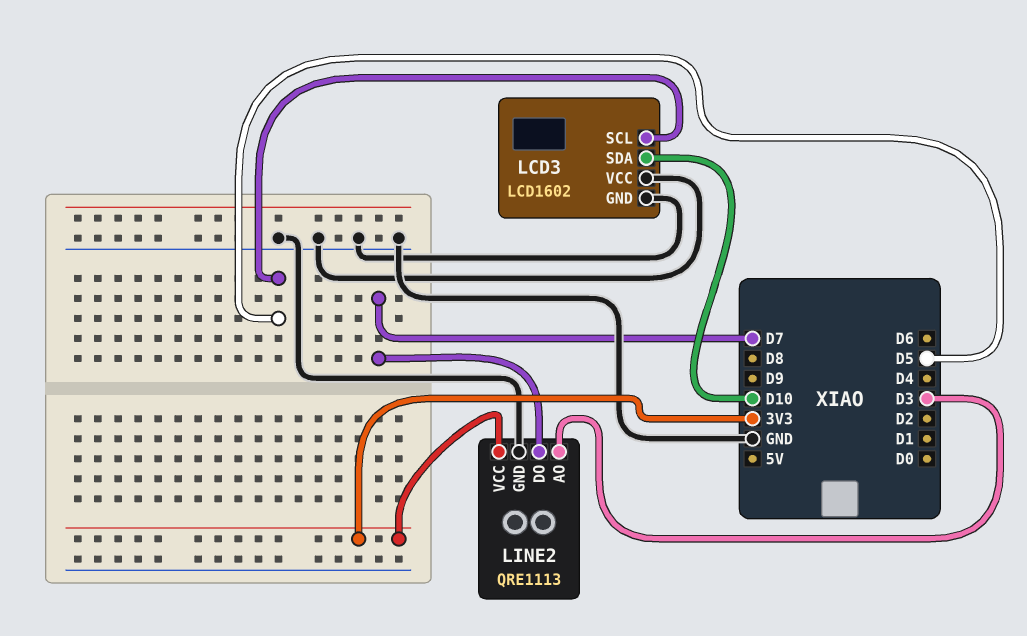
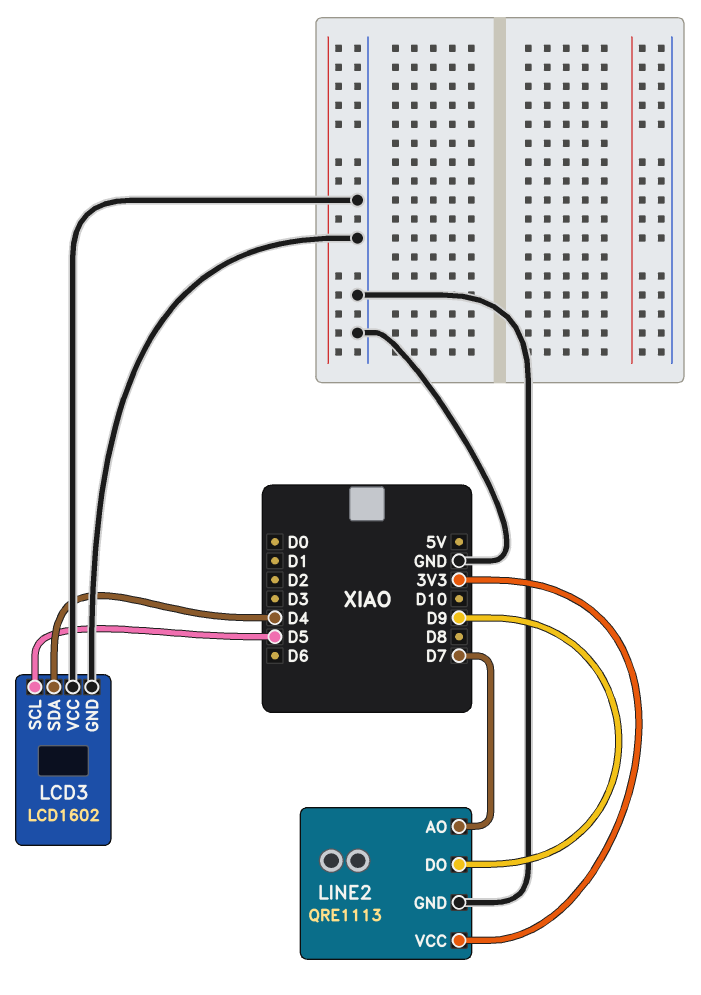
LCD3 pin SDA: D10 -> D4
LINE2 pin AO: D3 -> D7
LINE2 pin DO: D7 -> D9

